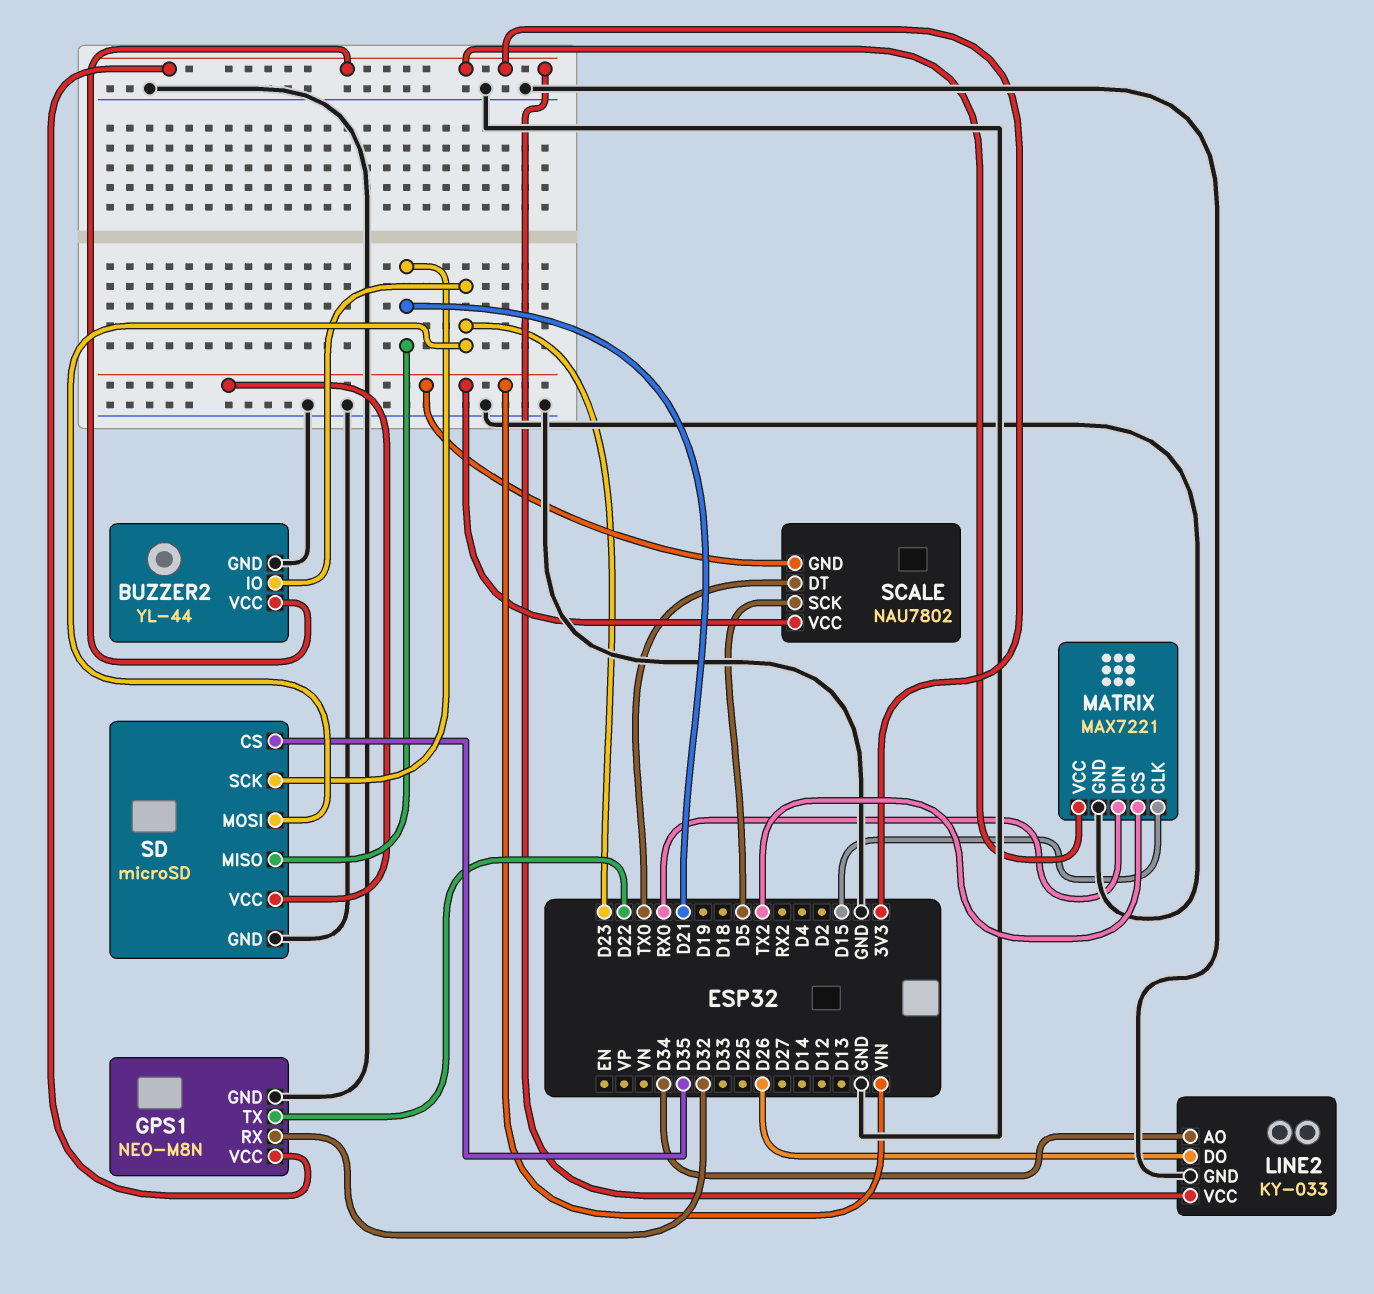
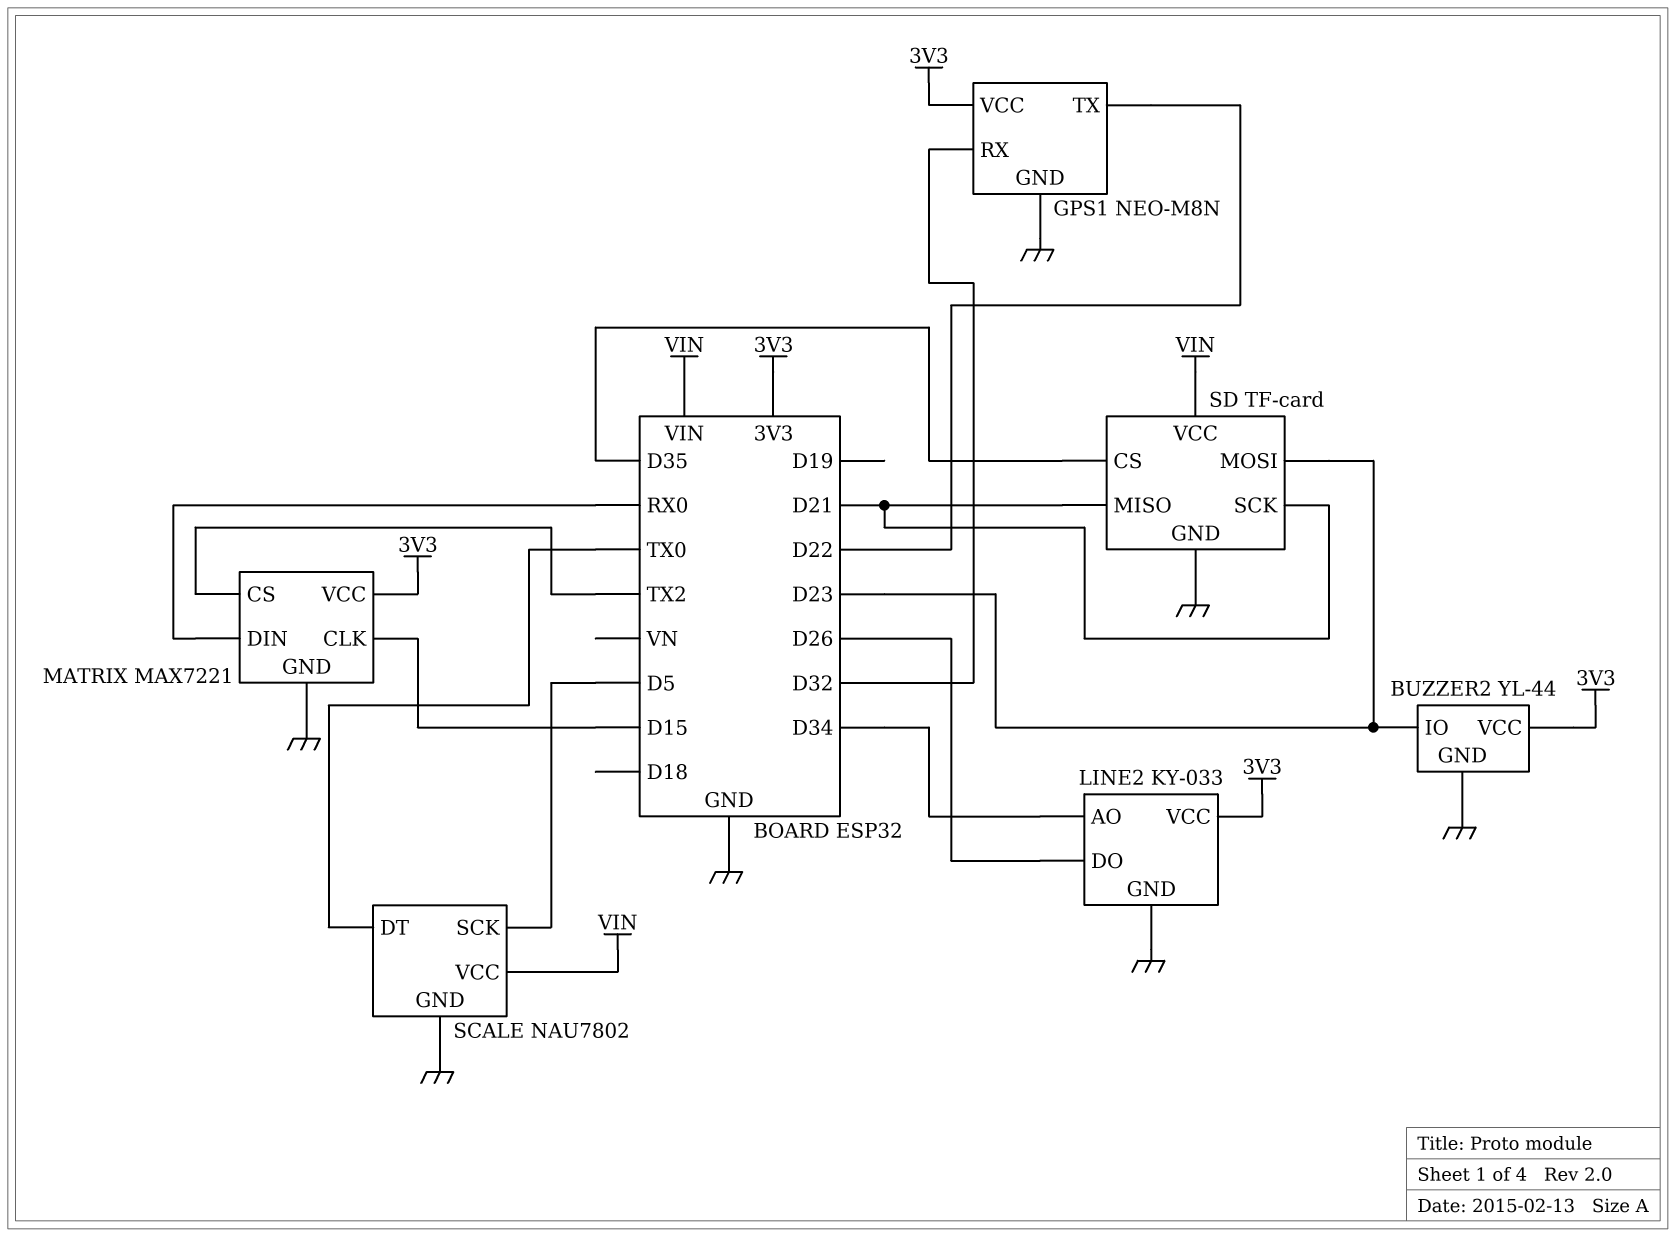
SCALE pin GND: VIN -> GND
SD: microSD -> TF-card

